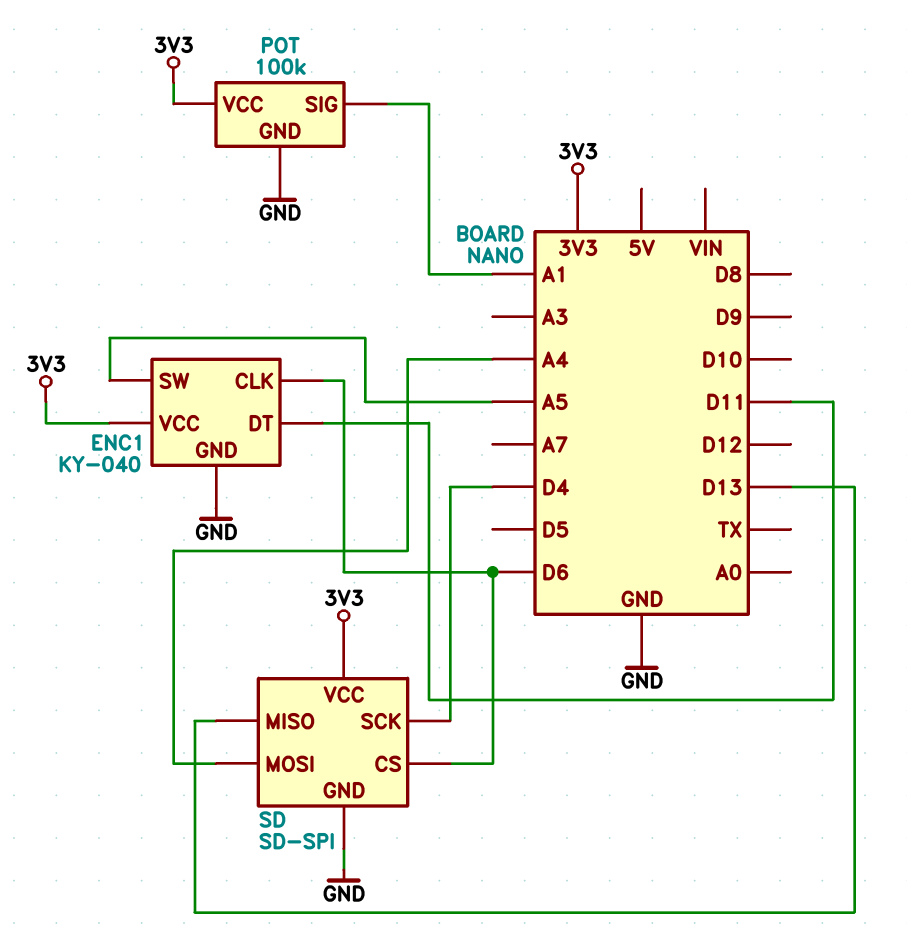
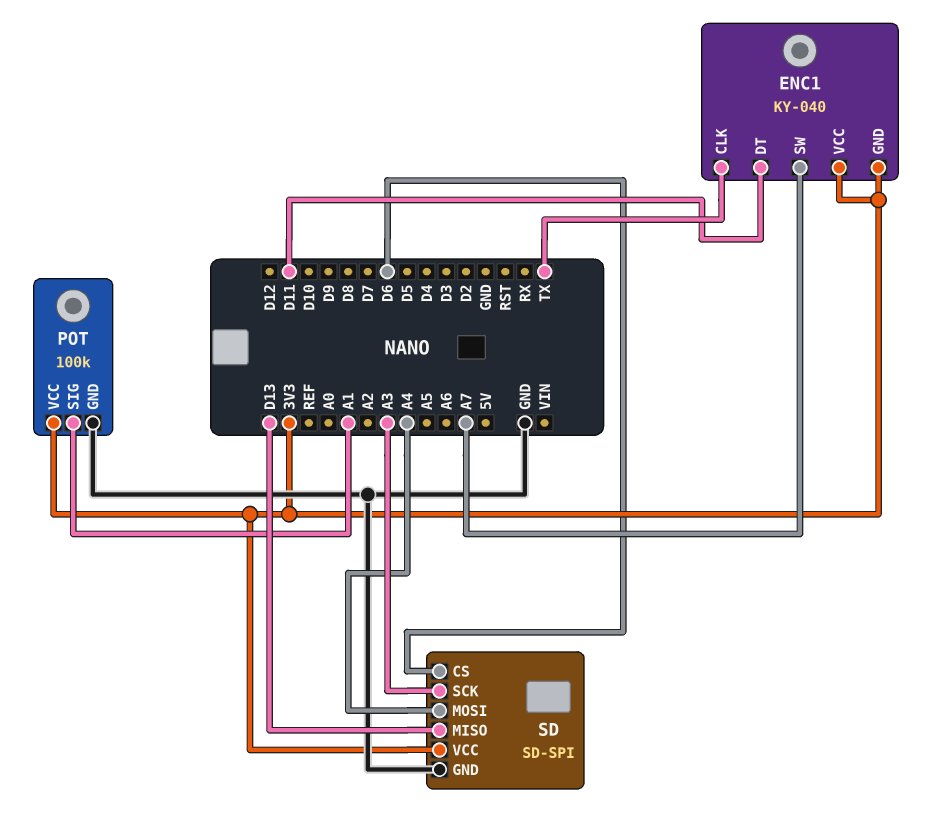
ENC1 pin CLK: D6 -> TX
ENC1 pin GND: GND -> 3V3
ENC1 pin SW: A5 -> A7
SD pin SCK: D4 -> A3

